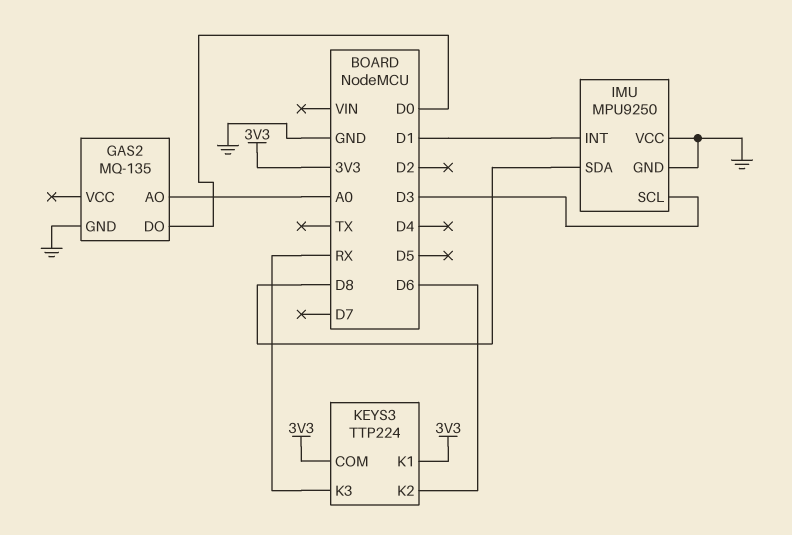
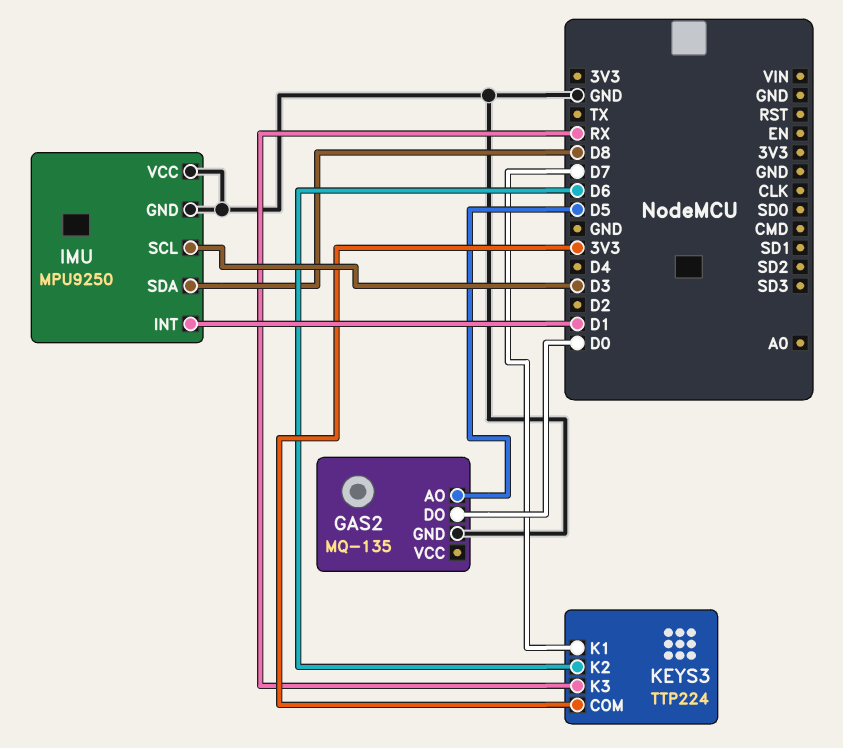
GAS2 pin AO: A0 -> D5
KEYS3 pin K1: 3V3 -> D7

